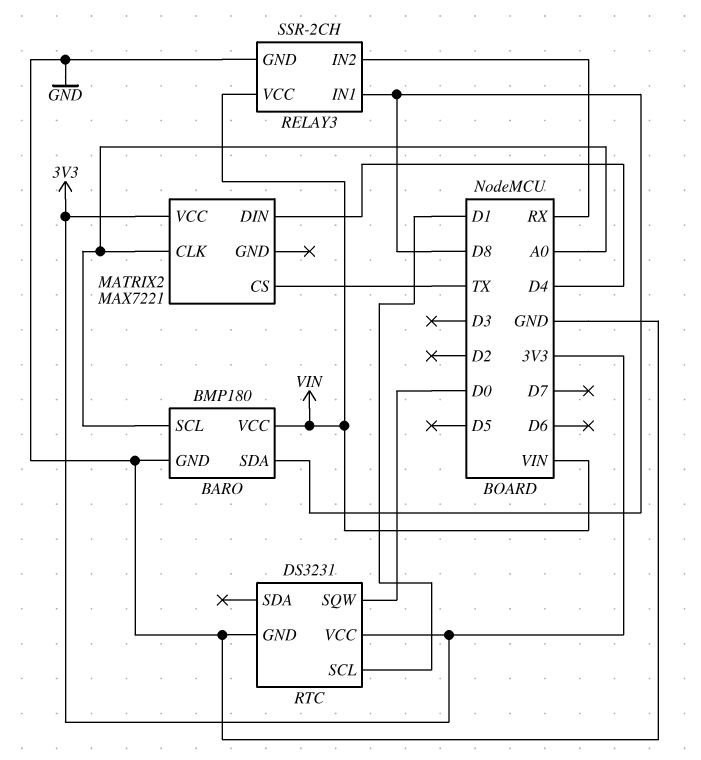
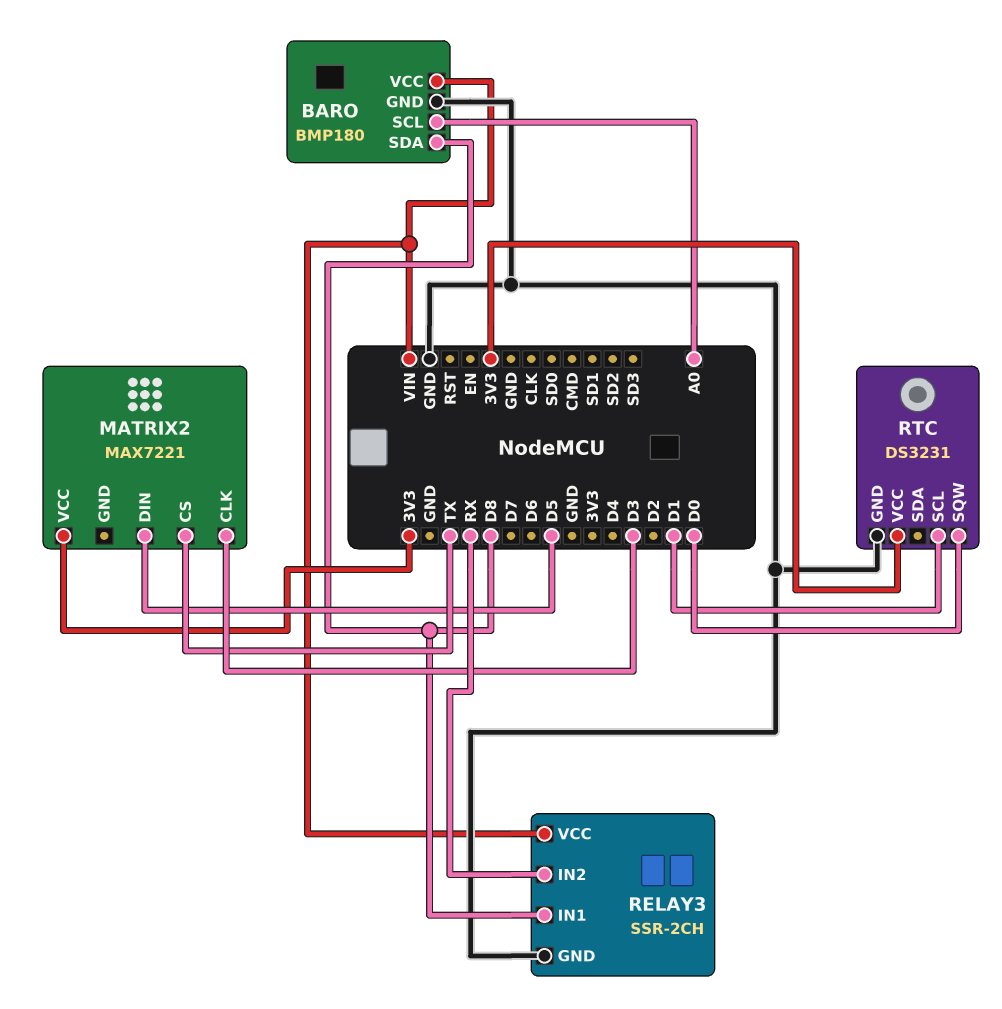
MATRIX2 pin CLK: A0 -> D3
MATRIX2 pin DIN: D4 -> D5

